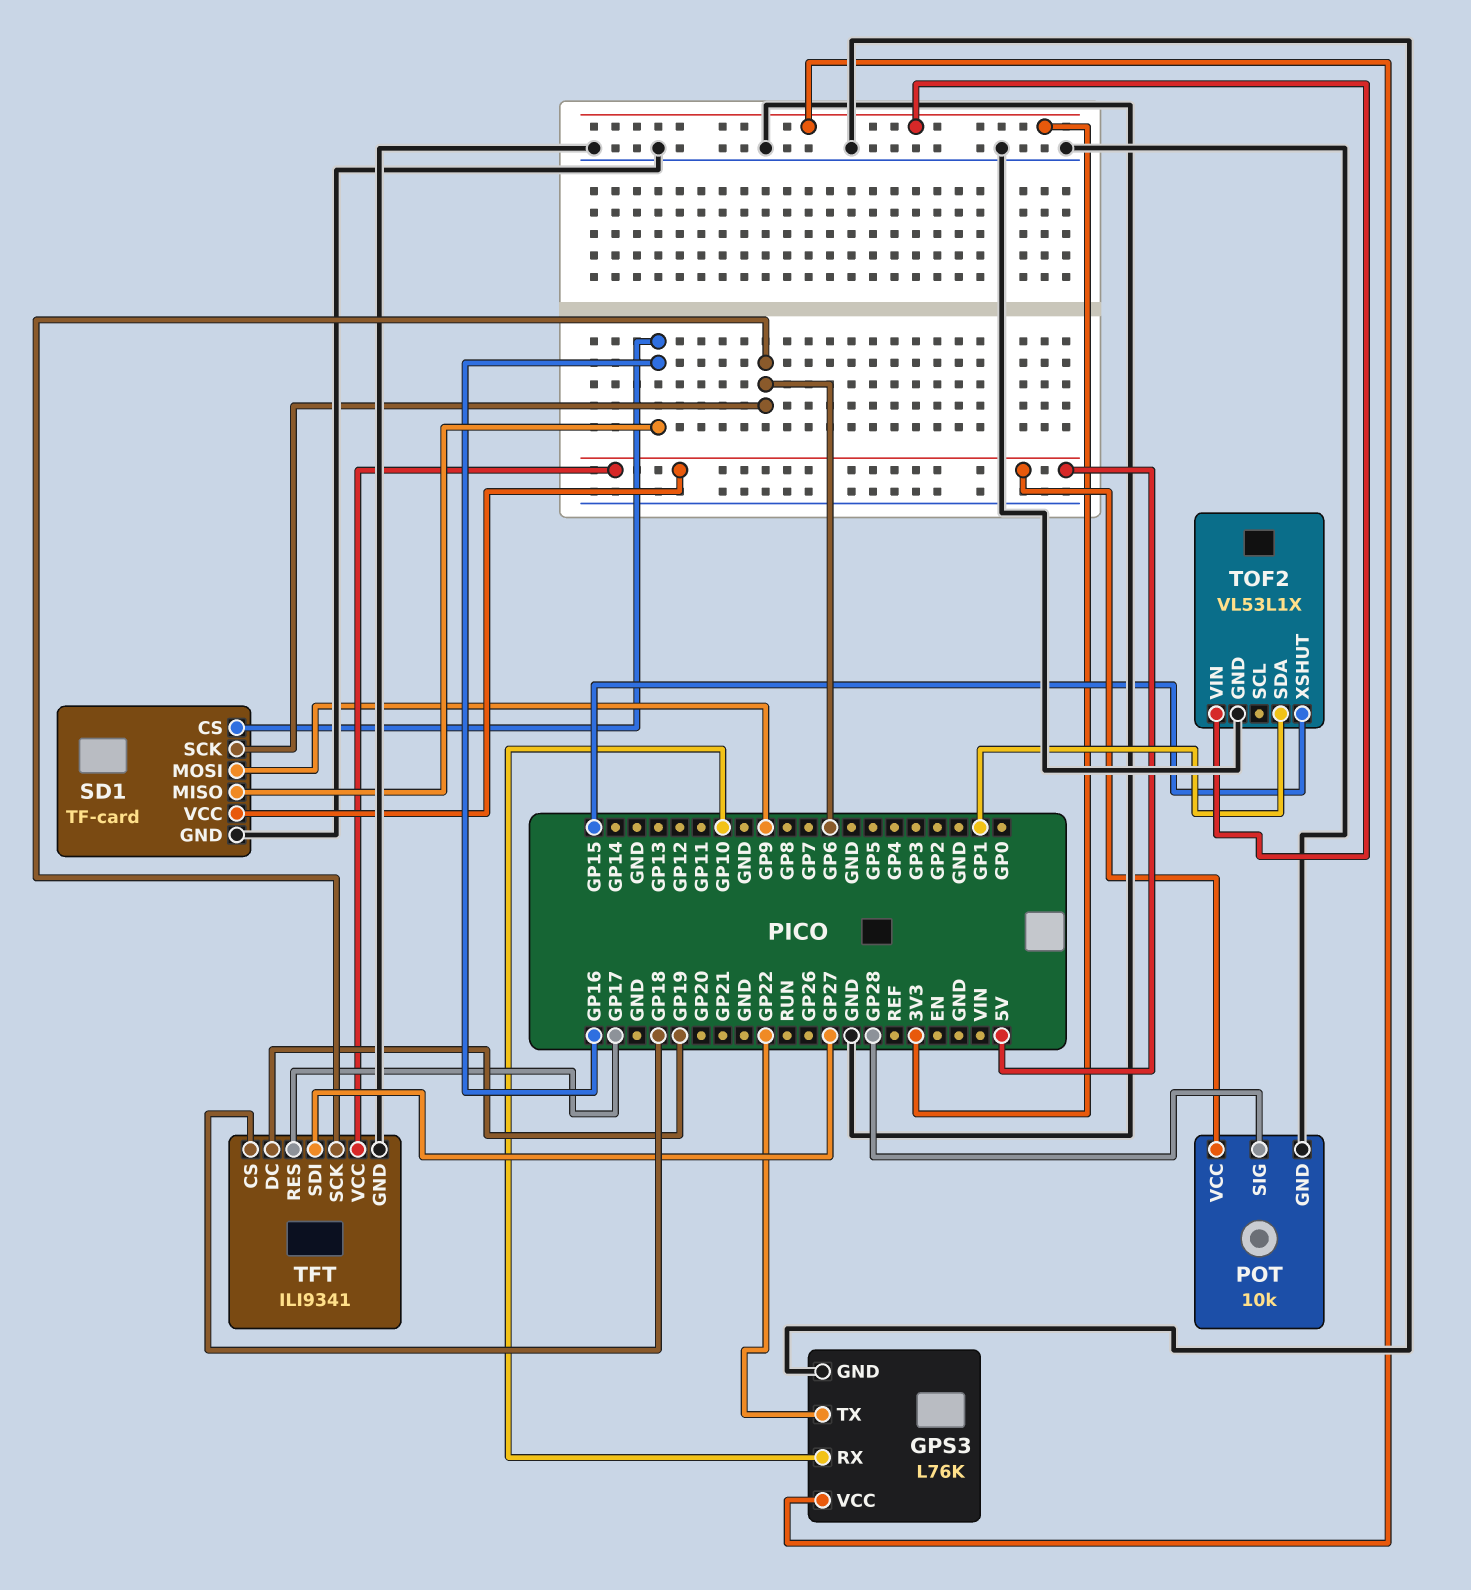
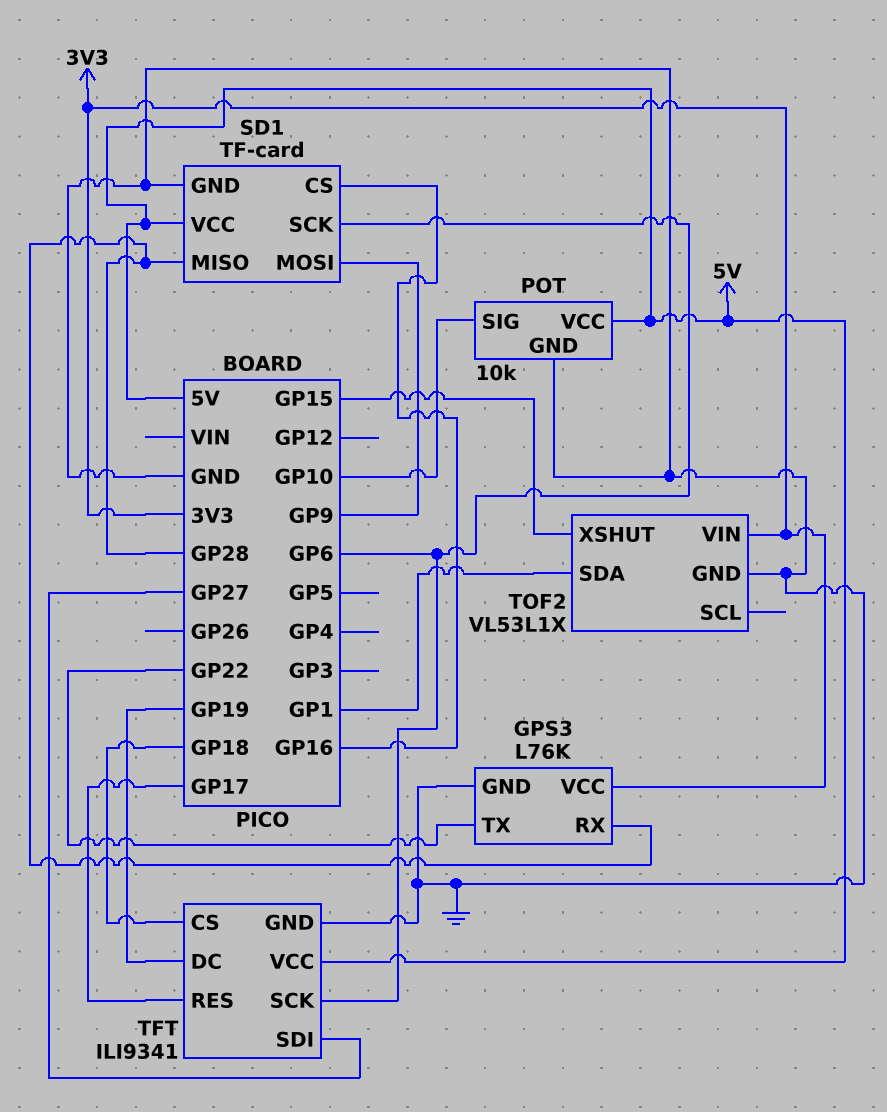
GPS3 pin RX: GP10 -> GP28
POT pin SIG: GP28 -> GP10
SD1 pin MISO: GP16 -> GP28

